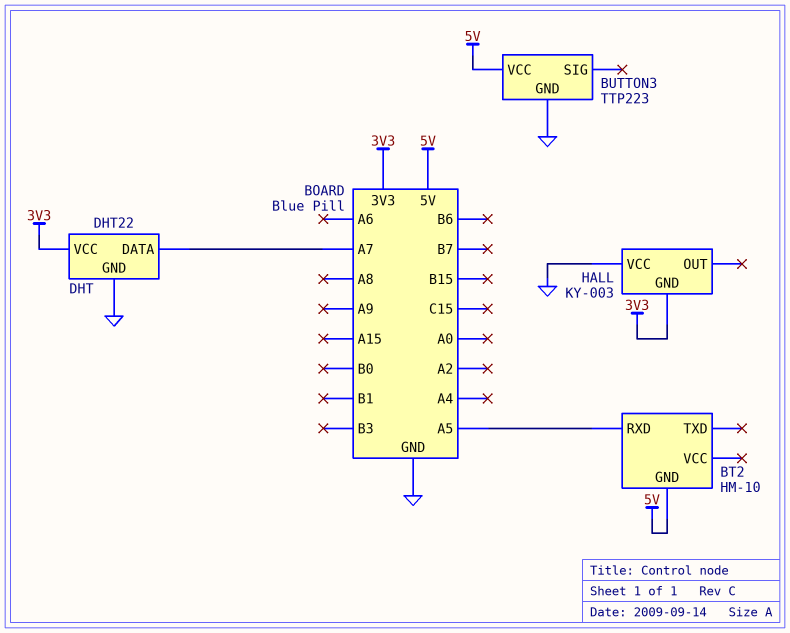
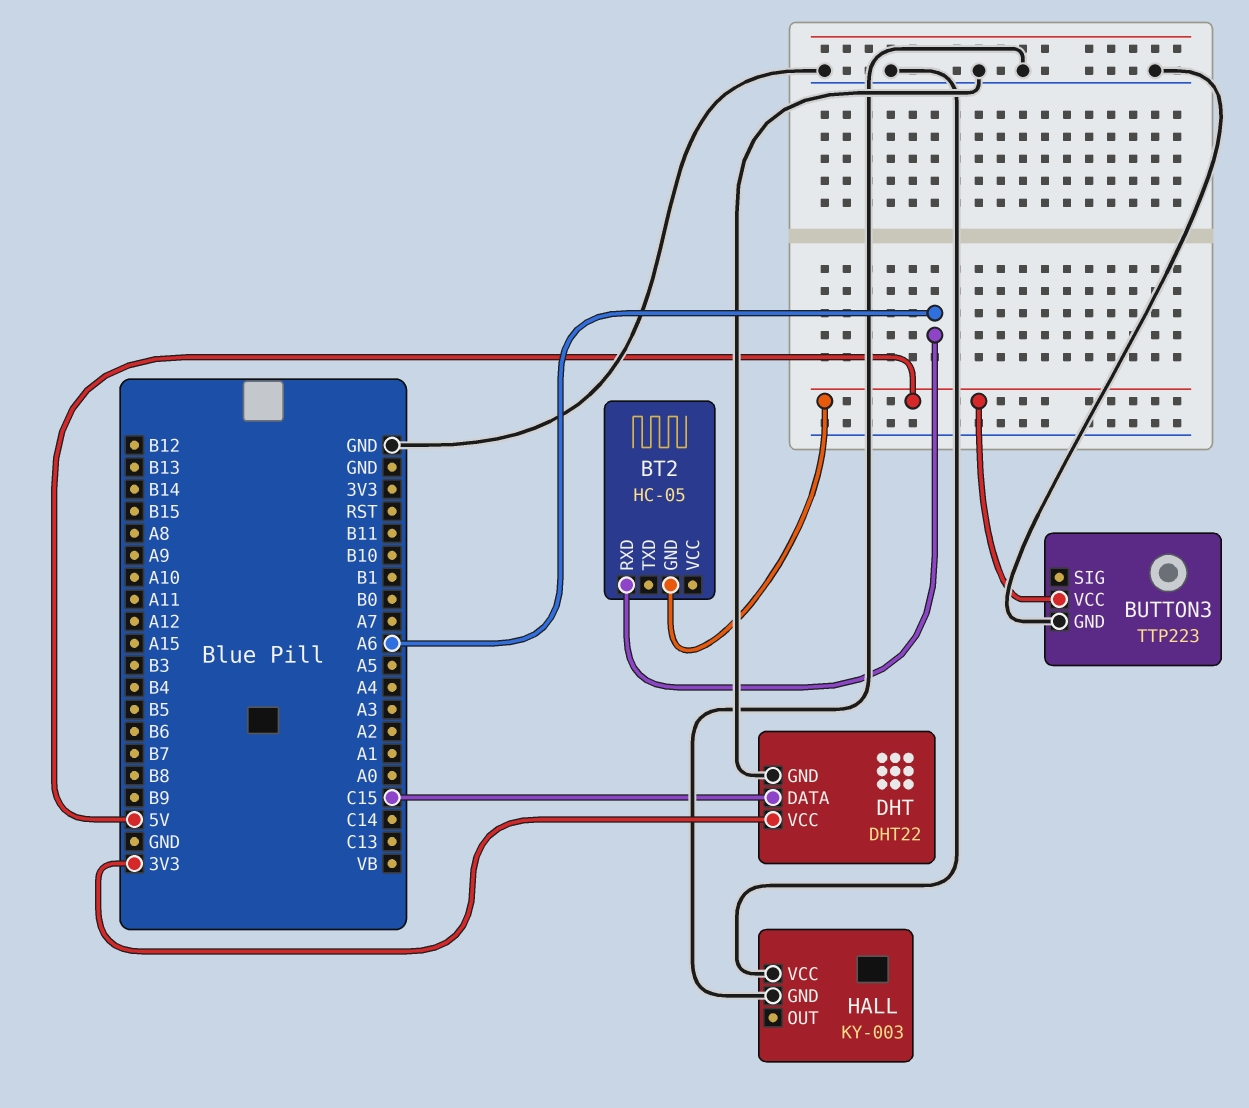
BT2: HM-10 -> HC-05
BT2 pin RXD: A5 -> A6
DHT pin DATA: A7 -> C15
HALL pin GND: 3V3 -> GND

